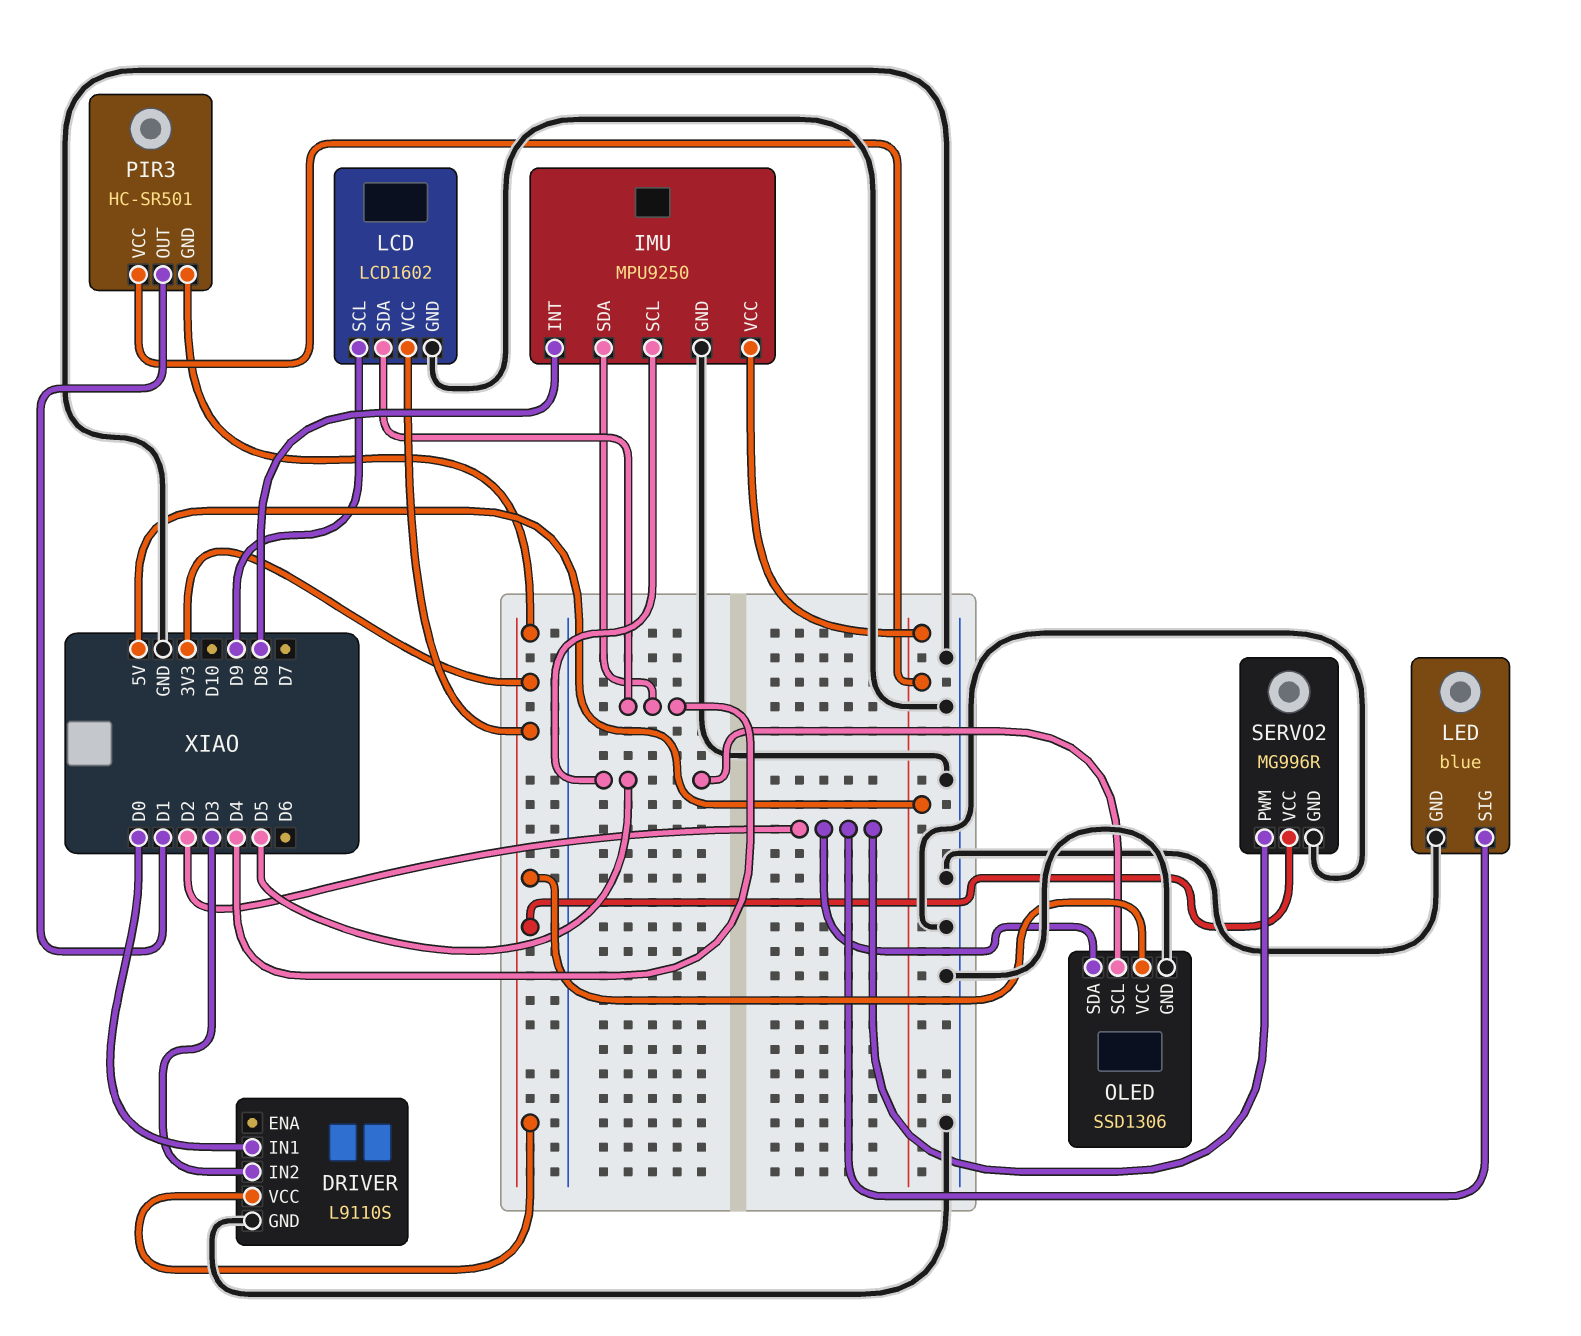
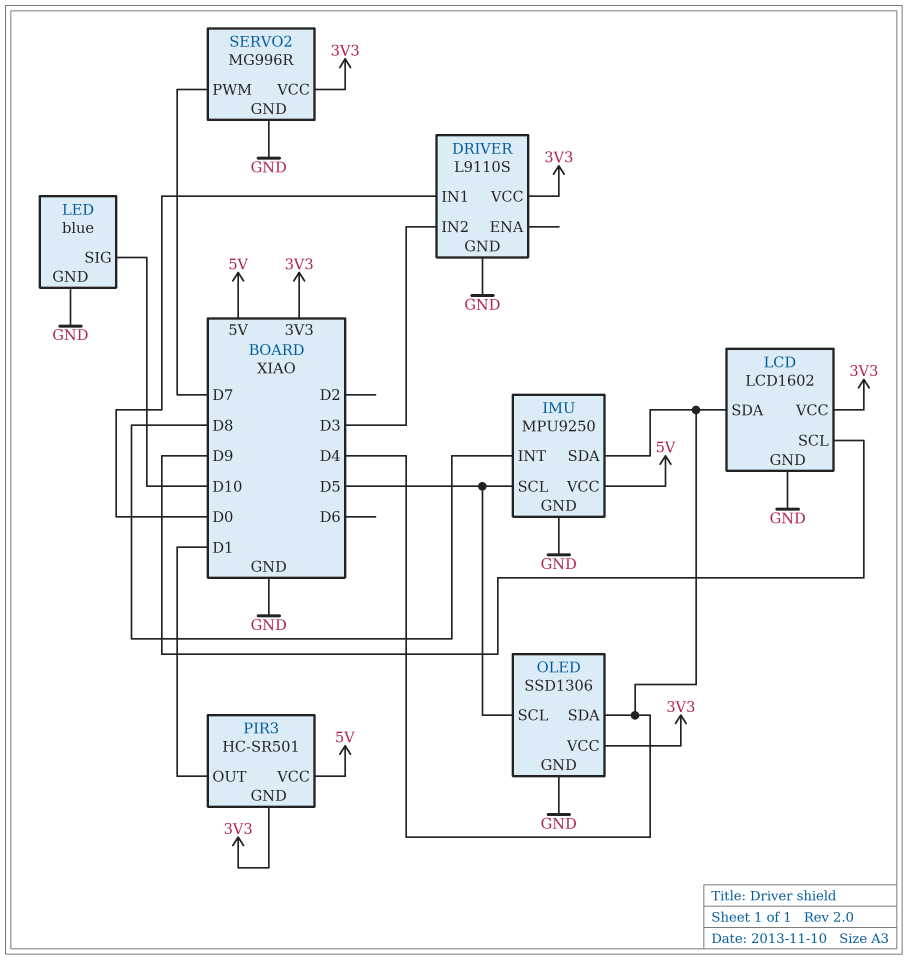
LED pin SIG: D2 -> D10
OLED pin SDA: D2 -> D4
SERVO2 pin PWM: D2 -> D7

